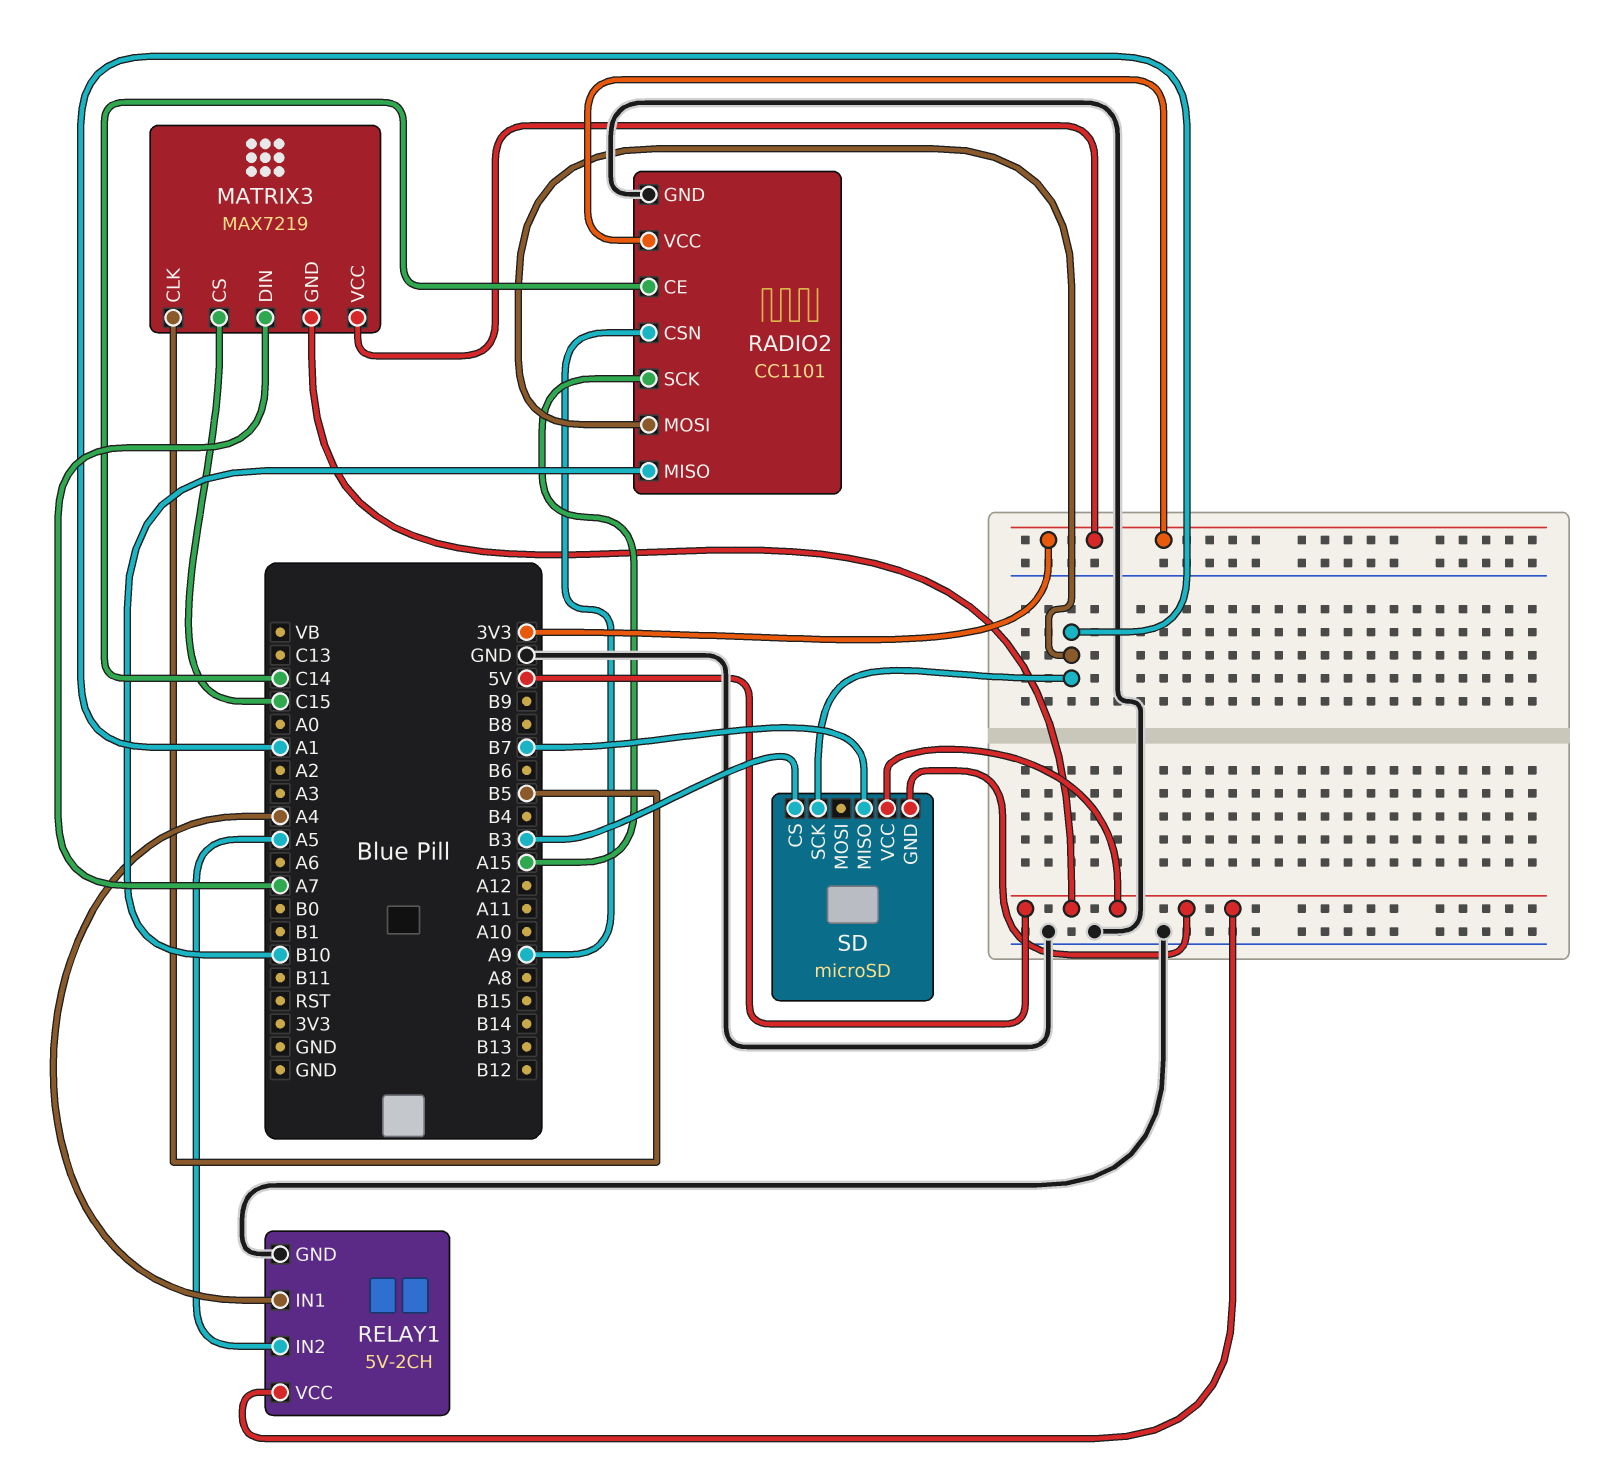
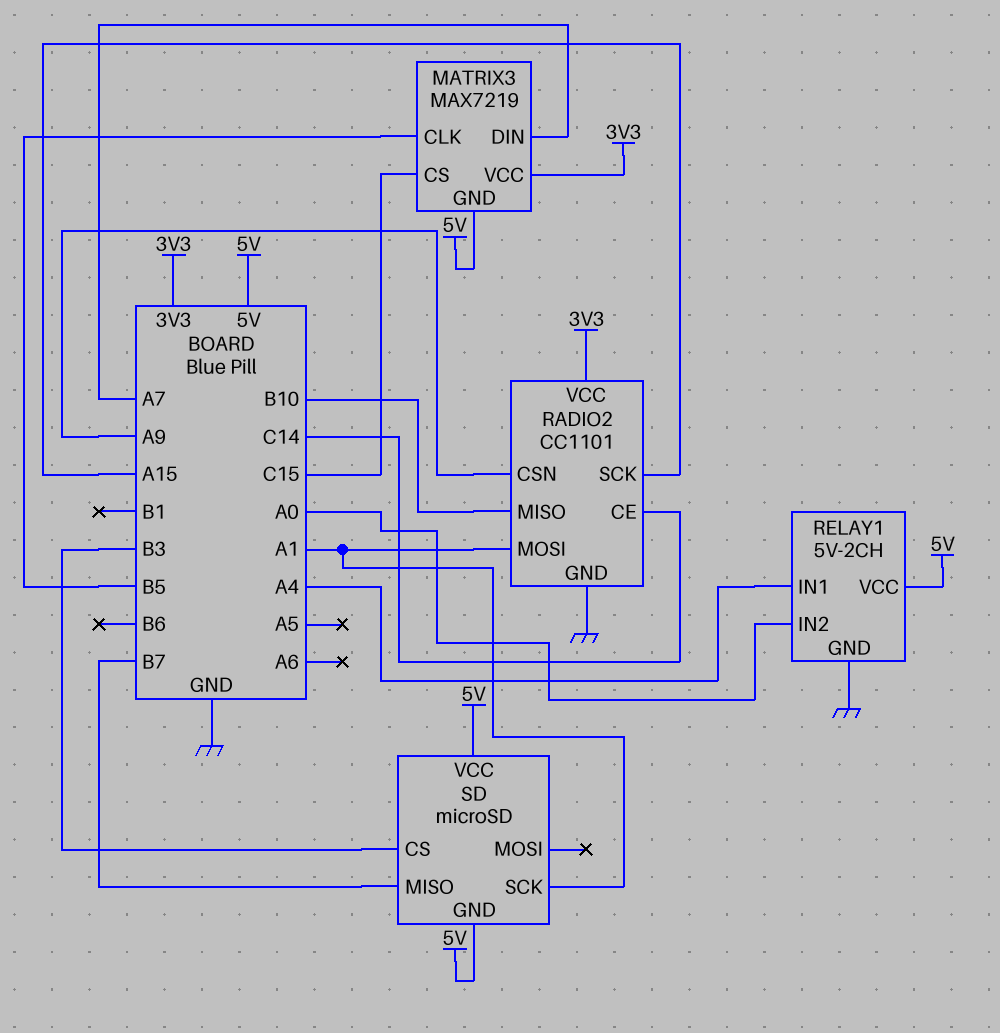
RELAY1 pin IN2: A5 -> A0

